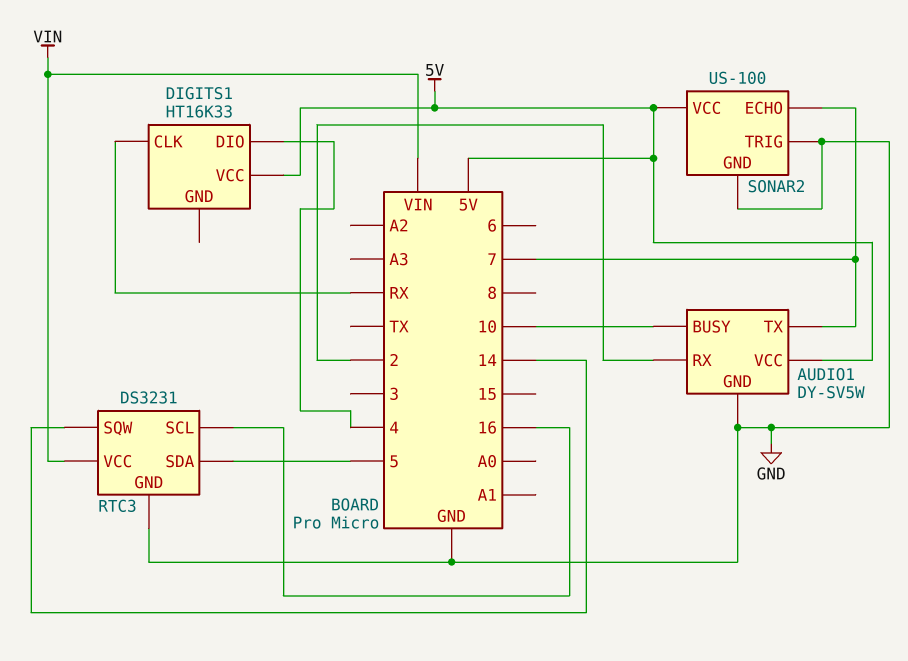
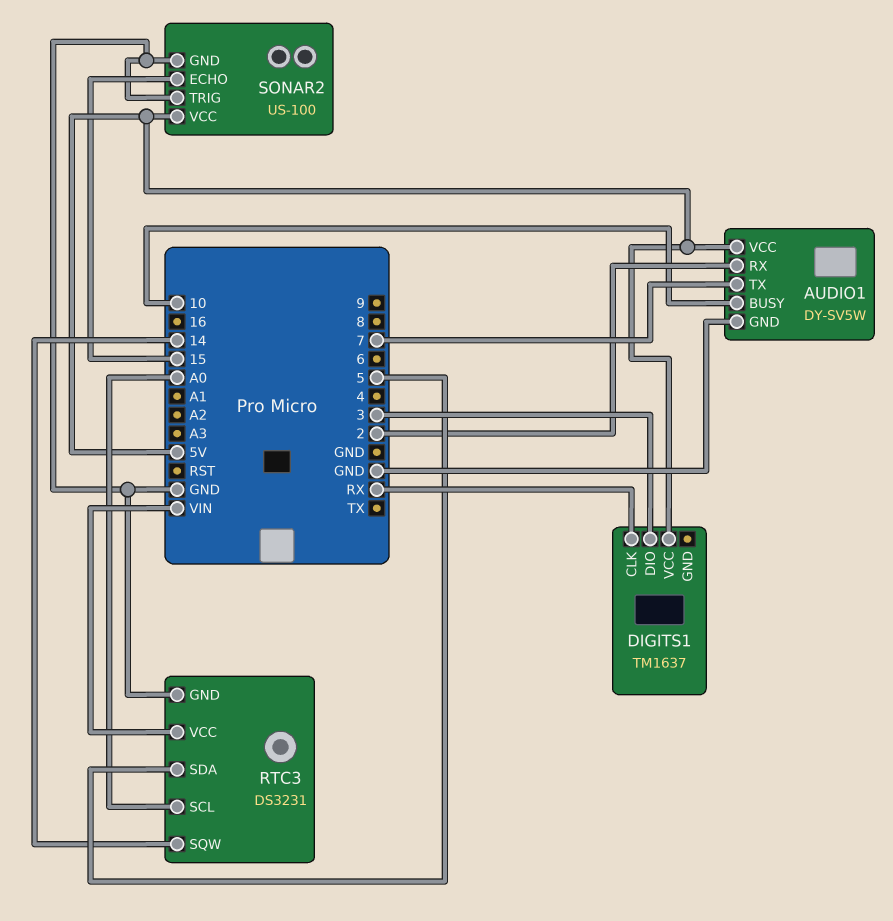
DIGITS1: HT16K33 -> TM1637
DIGITS1 pin DIO: 4 -> 3
RTC3 pin SCL: 16 -> A0
SONAR2 pin ECHO: 7 -> 15

